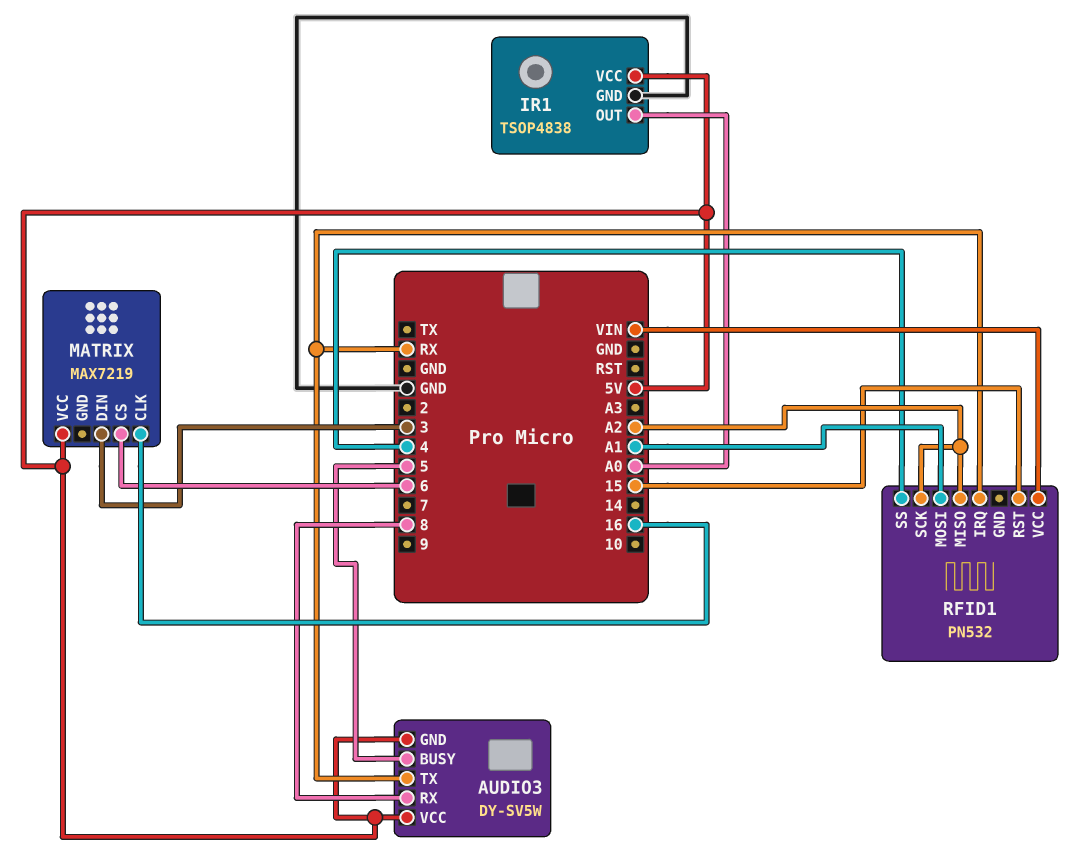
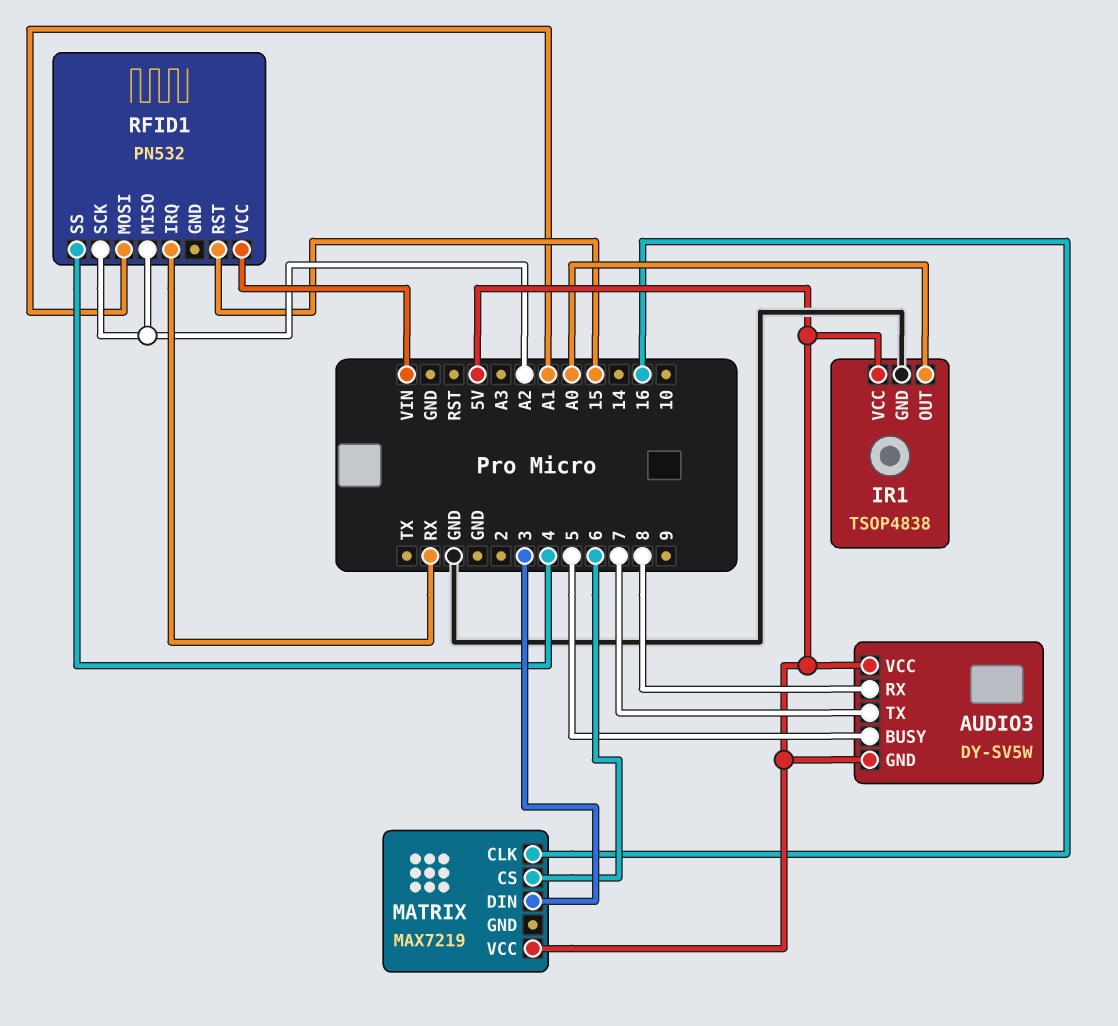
AUDIO3 pin TX: RX -> 7

